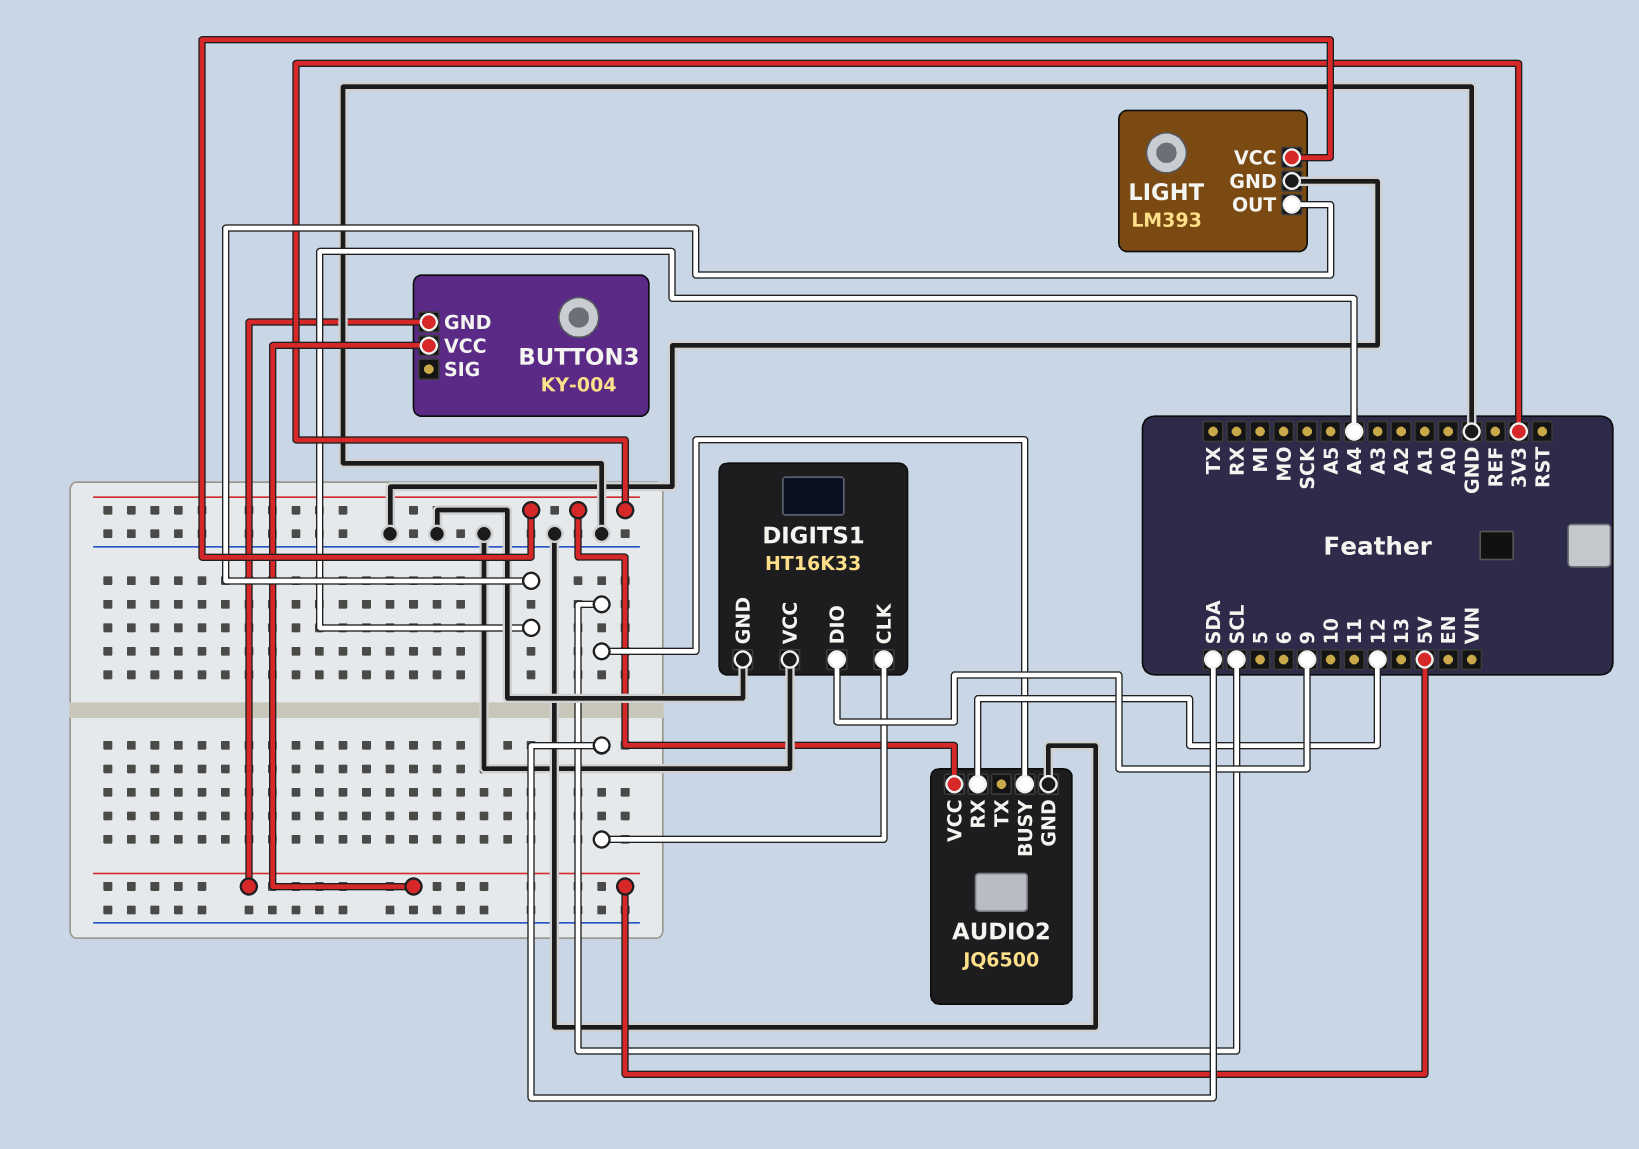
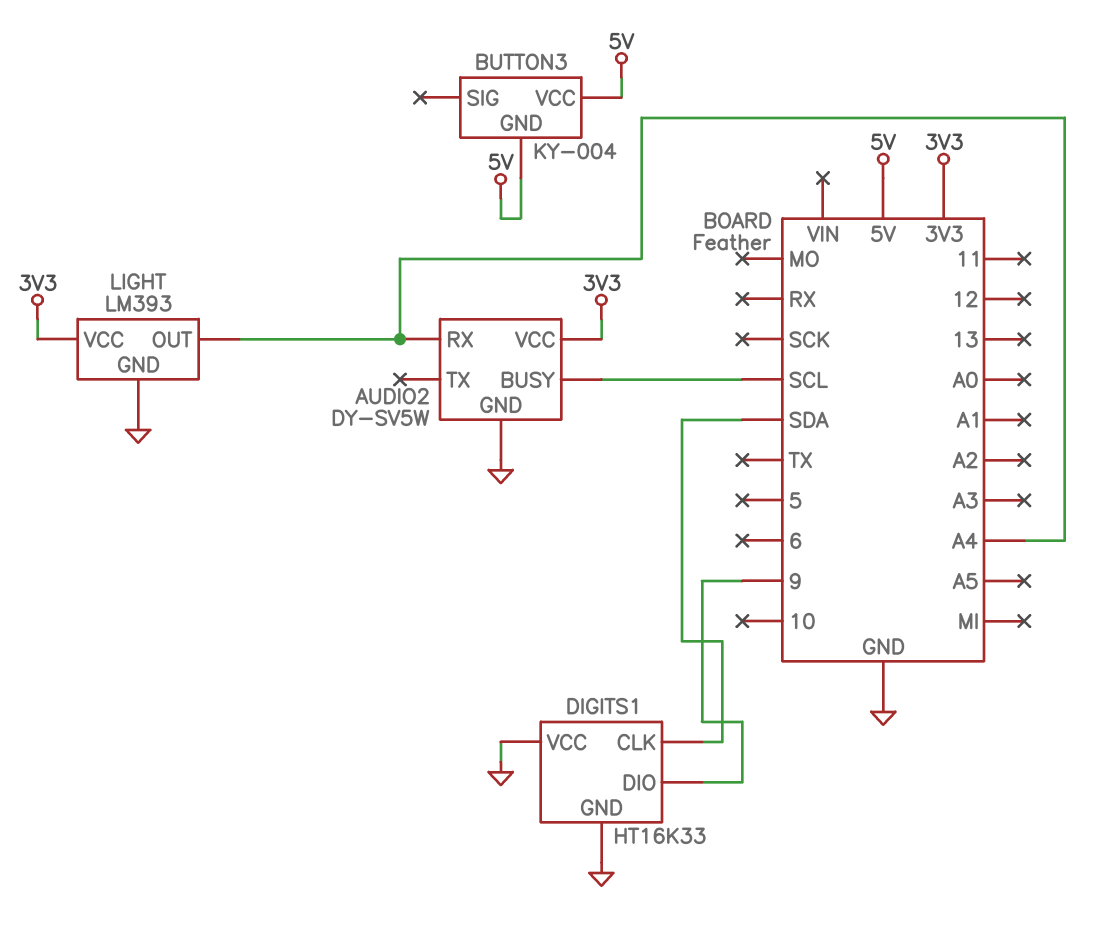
AUDIO2: JQ6500 -> DY-SV5W
AUDIO2 pin RX: 12 -> A4

